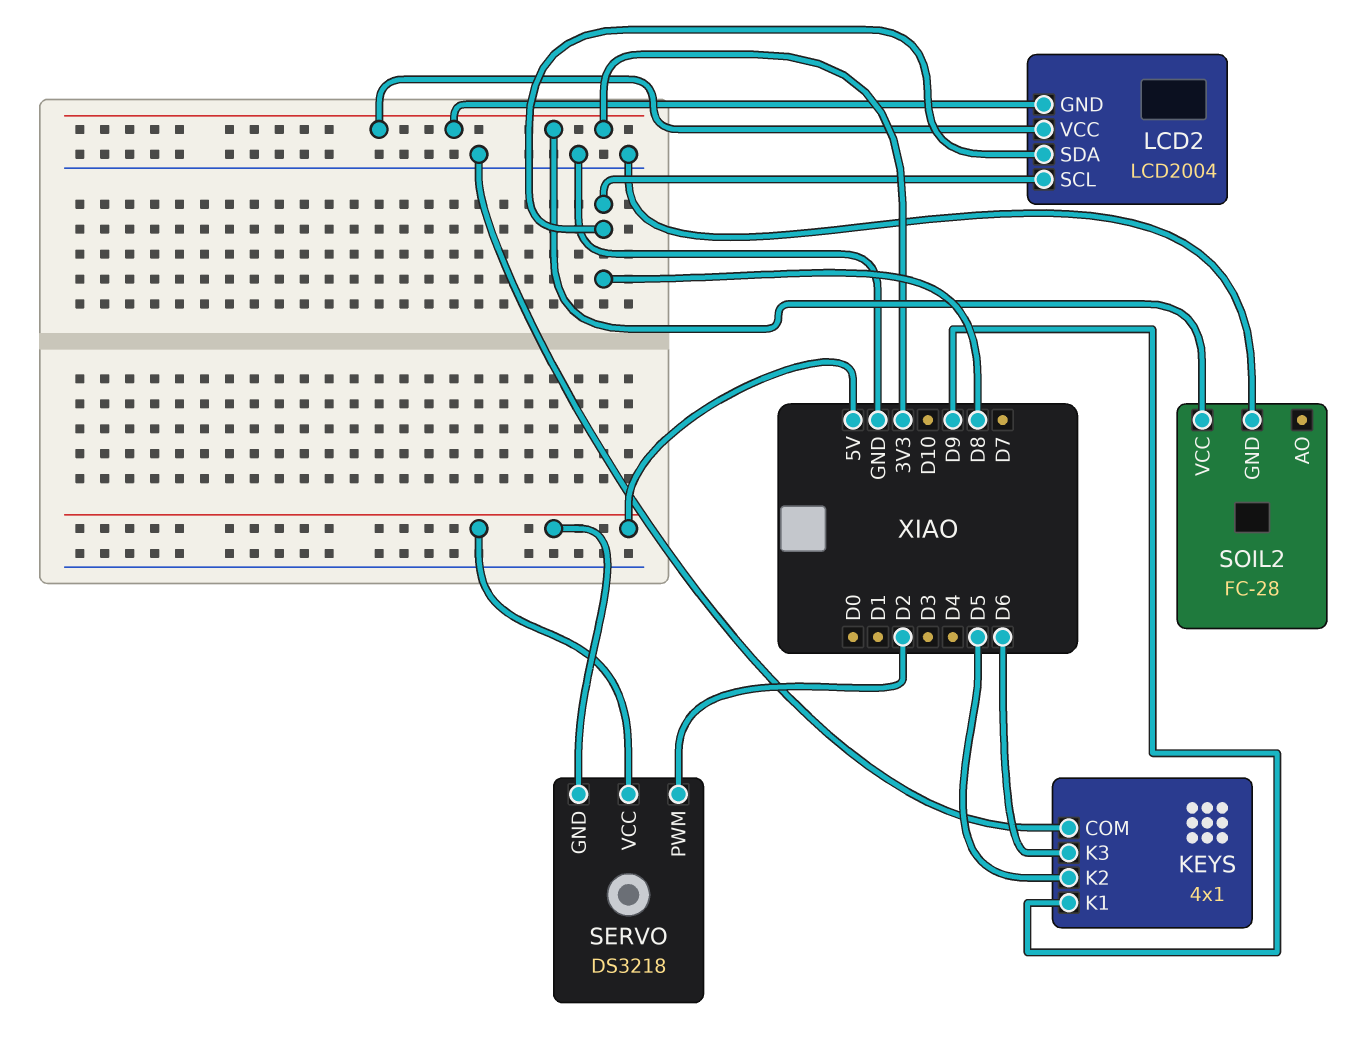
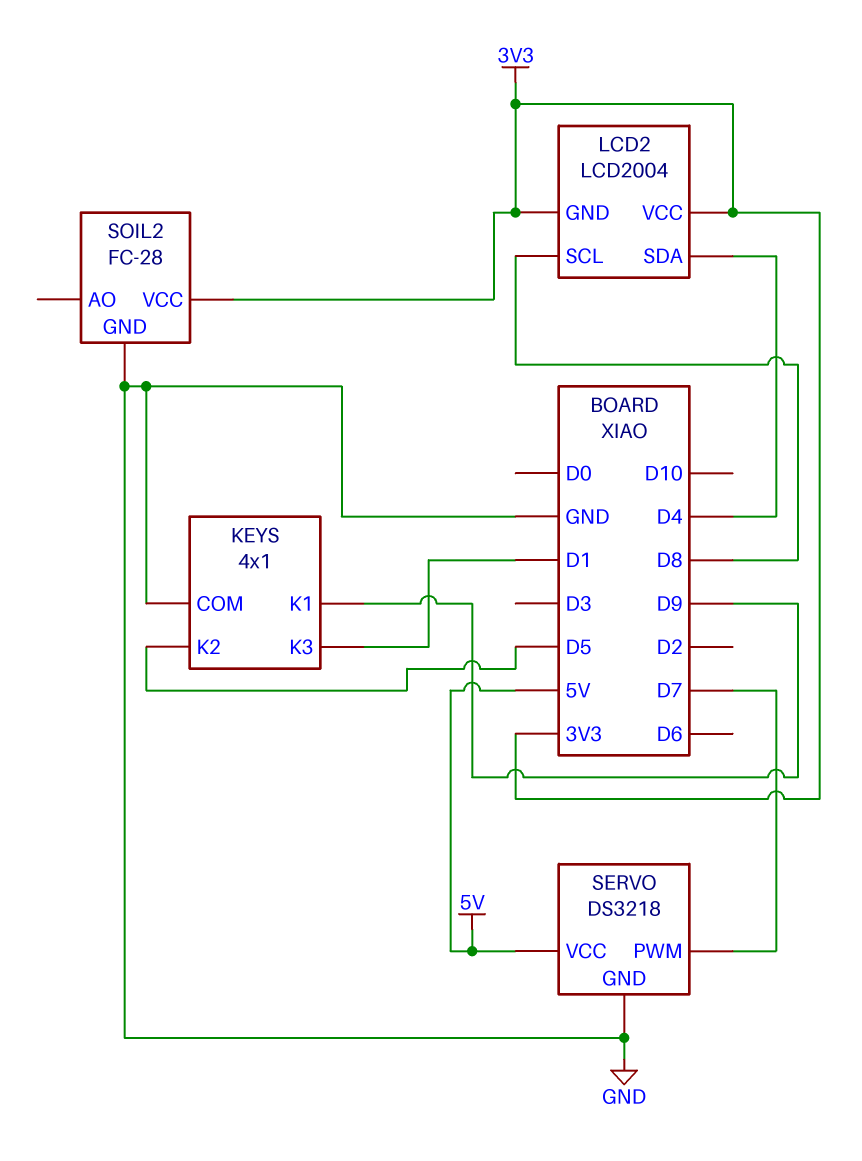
KEYS pin K3: D6 -> D1
LCD2 pin SDA: D8 -> D4
SERVO pin GND: 5V -> GND
SERVO pin PWM: D2 -> D7

